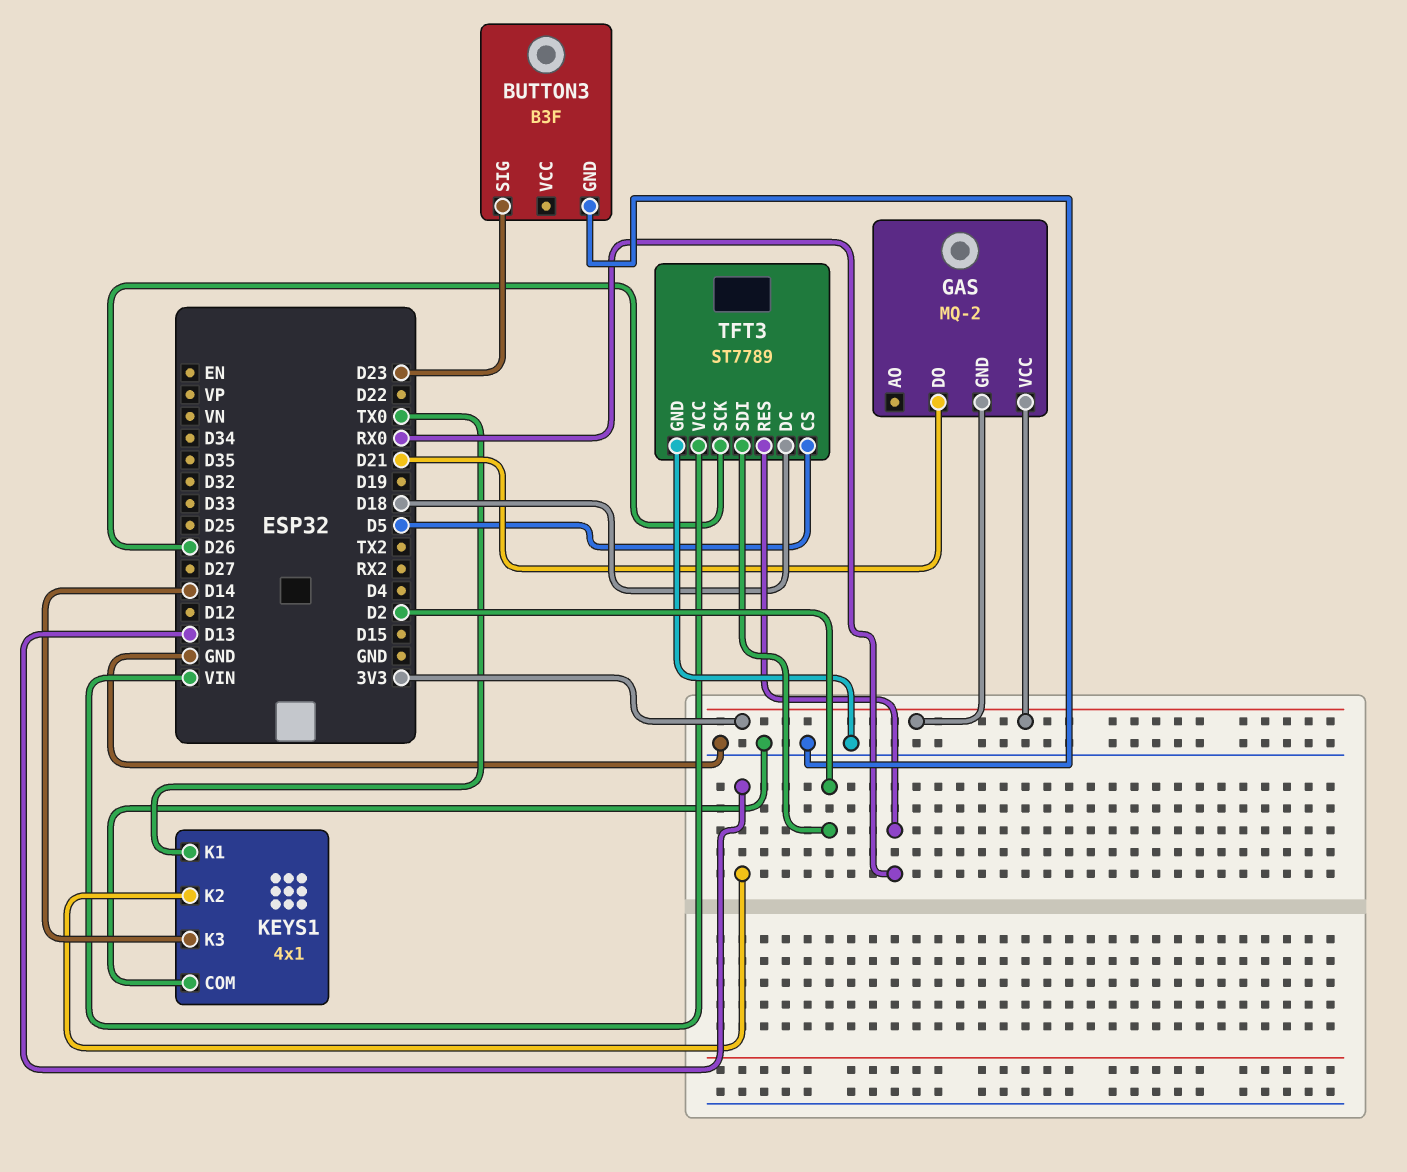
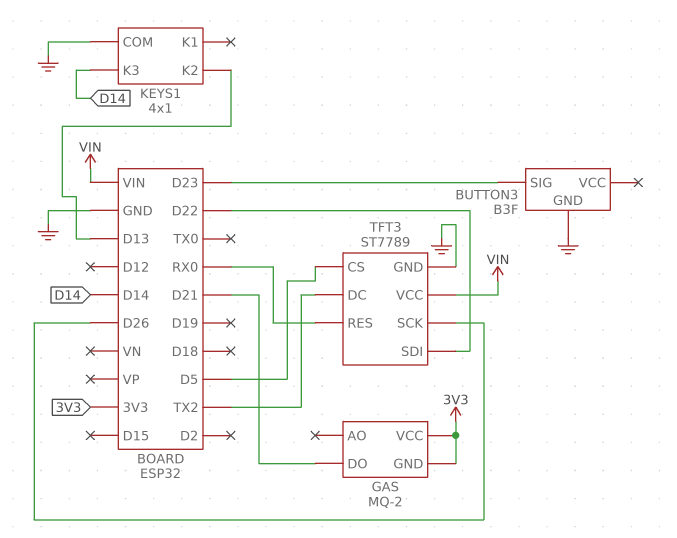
KEYS1 pin K1: TX0 -> none
TFT3 pin DC: D18 -> TX2
TFT3 pin SDI: D2 -> D22

